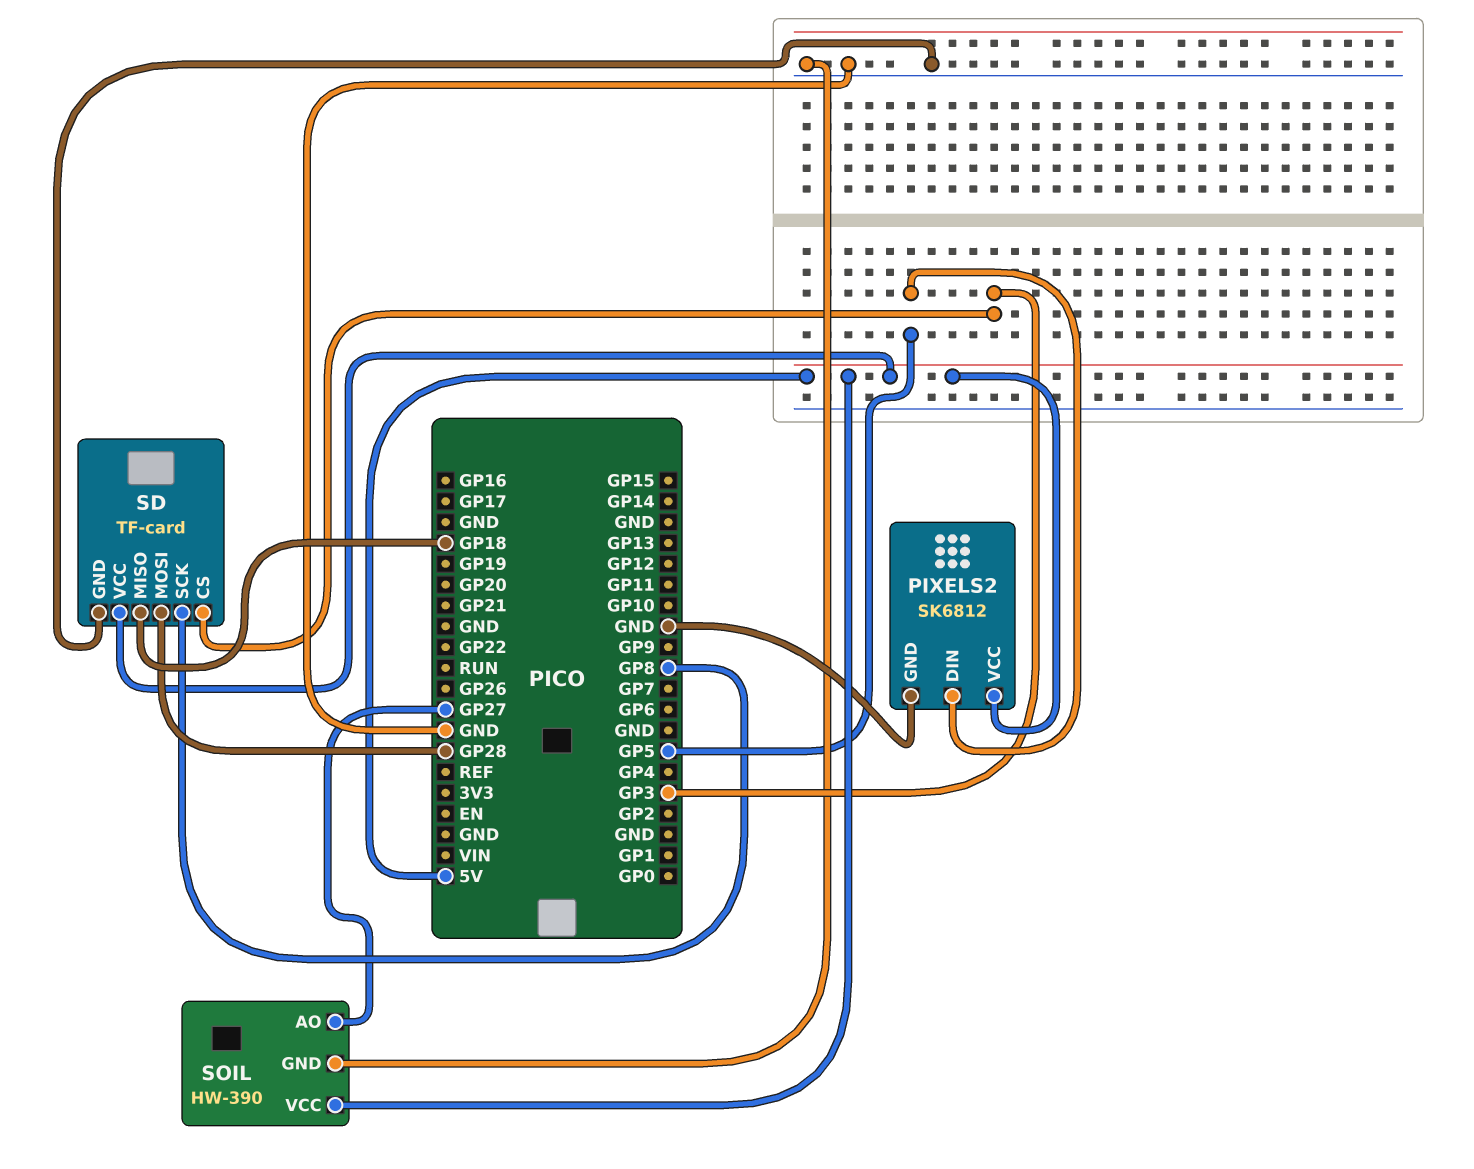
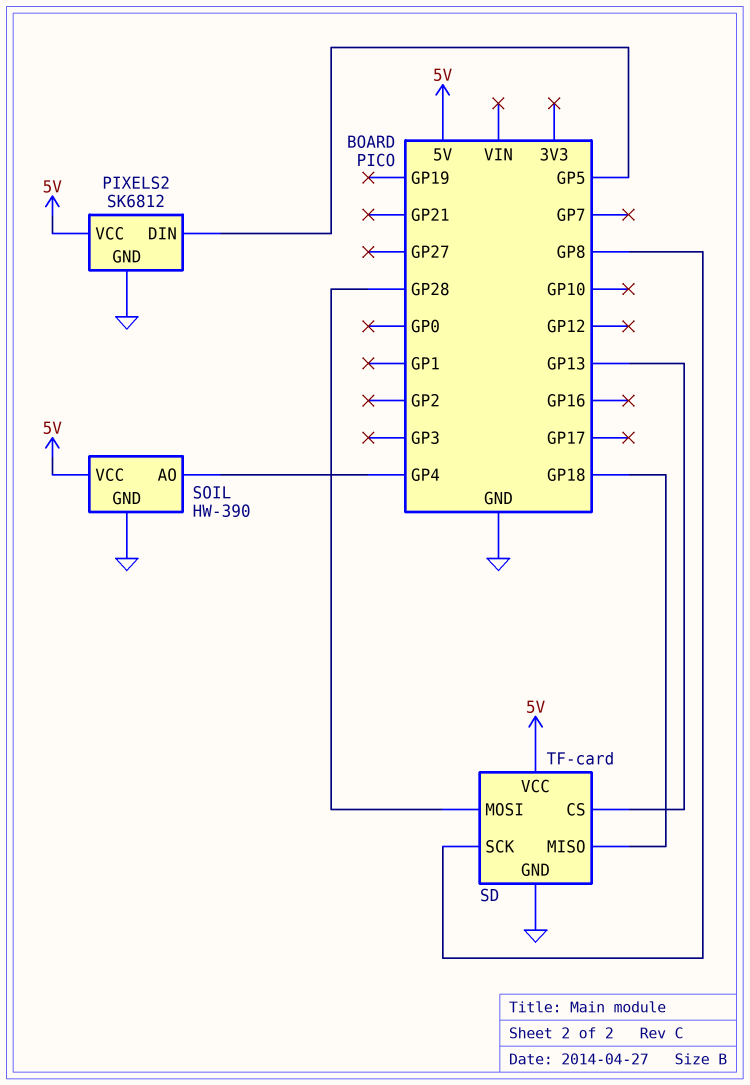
SD pin CS: GP3 -> GP13
SOIL pin AO: GP27 -> GP4

